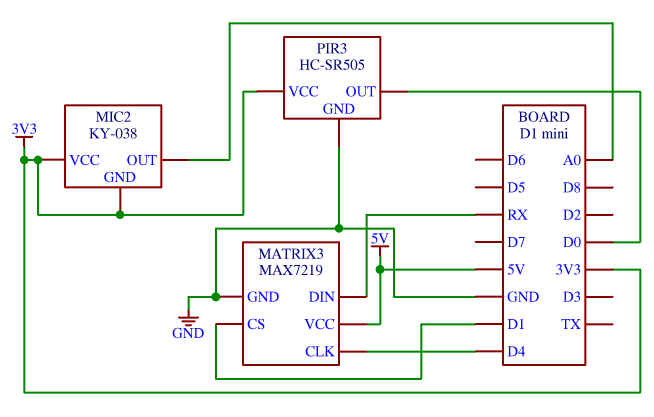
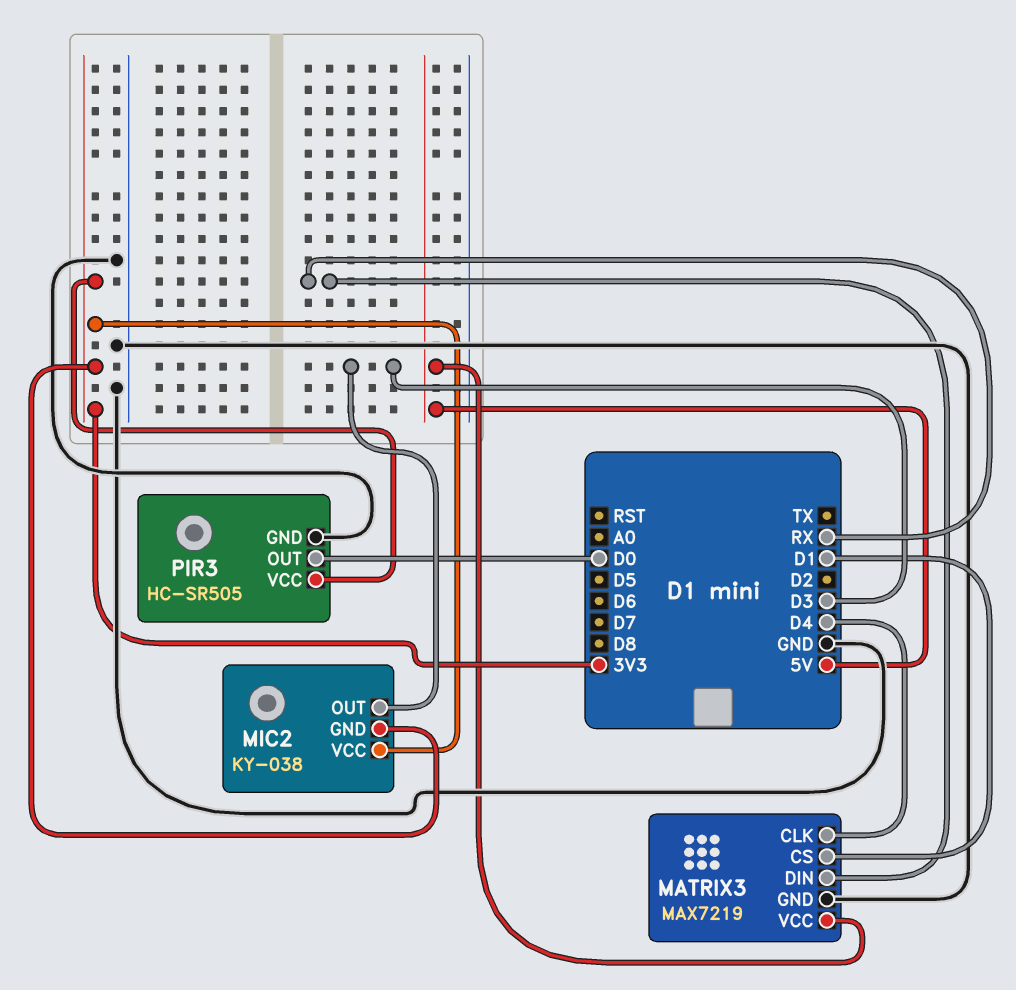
MIC2 pin OUT: A0 -> D3

